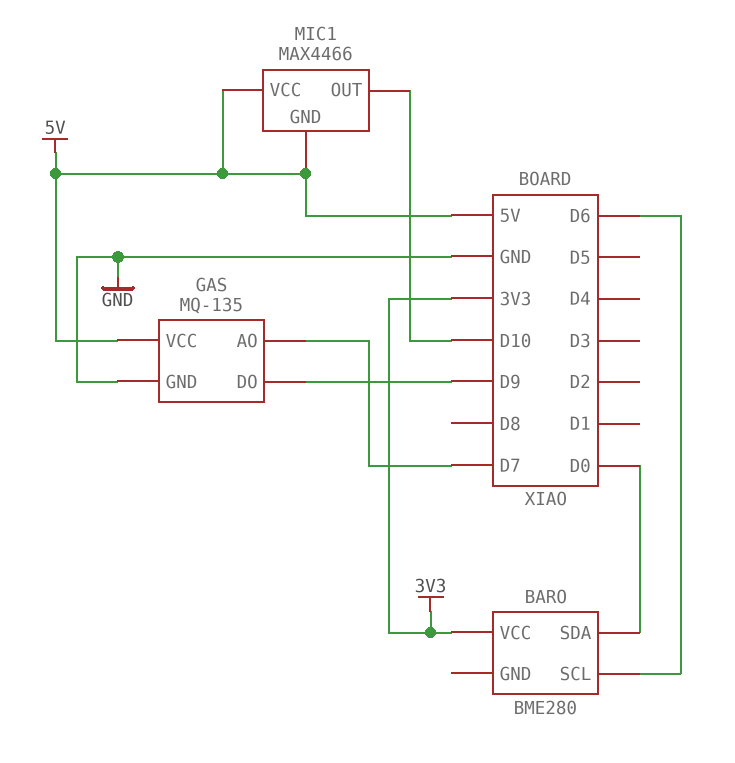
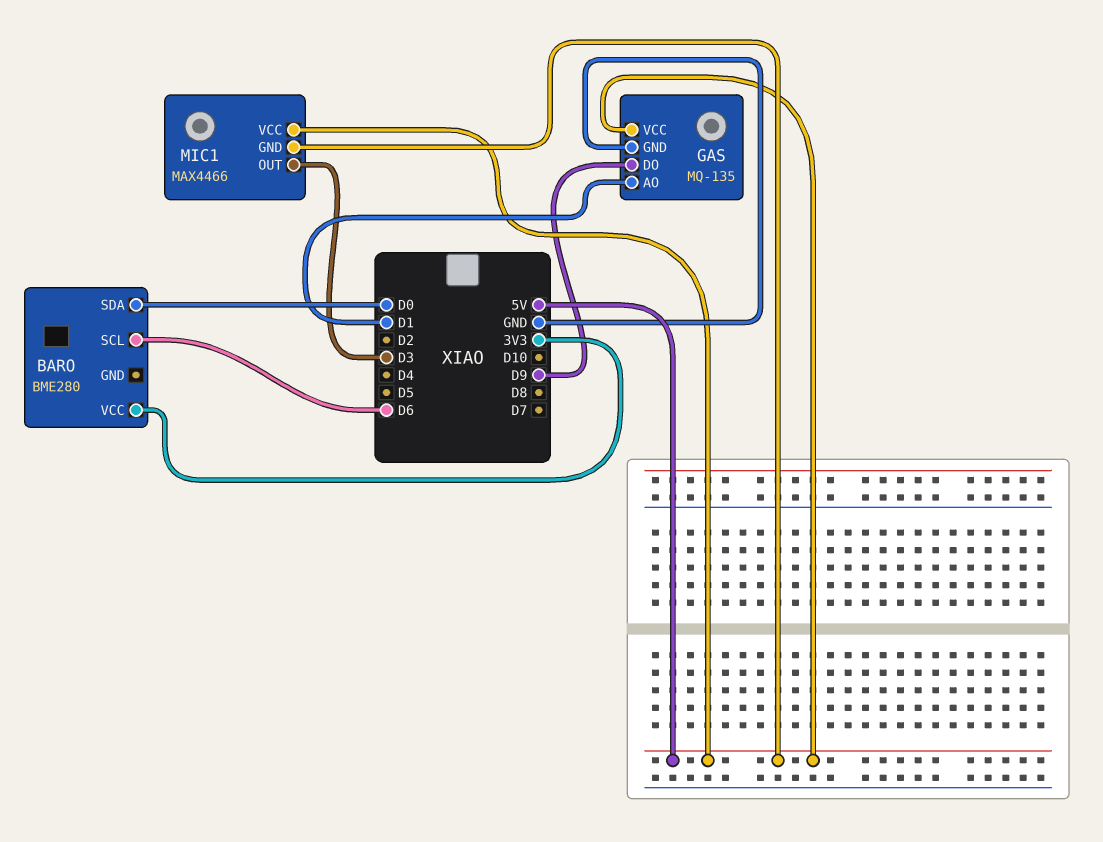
GAS pin AO: D7 -> D1
MIC1 pin OUT: D10 -> D3

